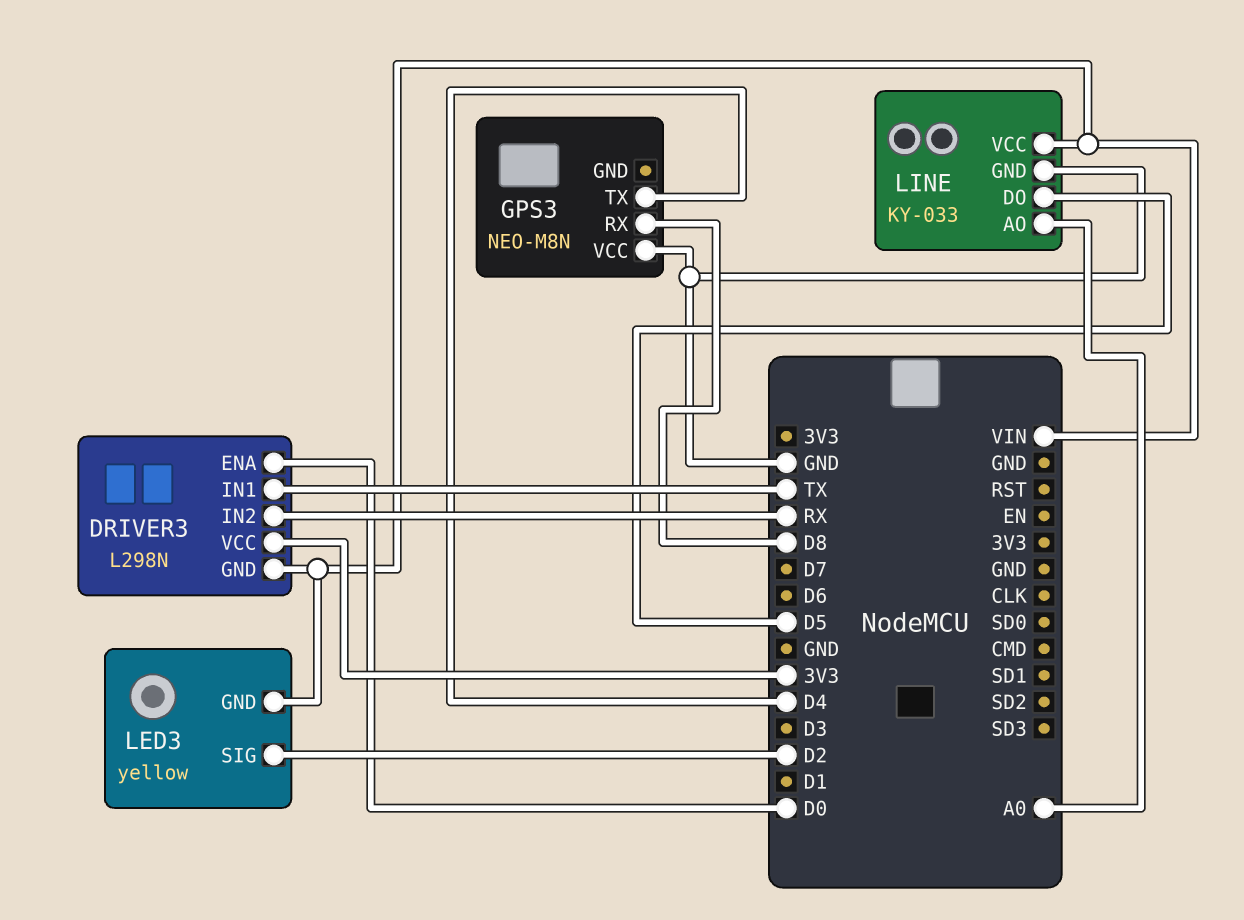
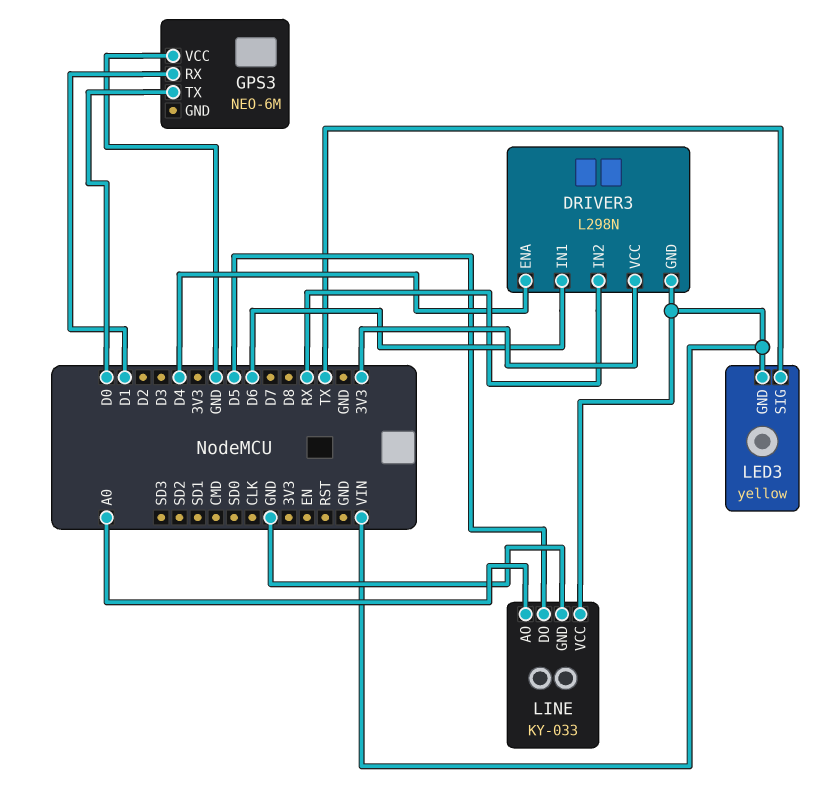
DRIVER3 pin ENA: D0 -> D4
DRIVER3 pin IN1: TX -> D6
GPS3: NEO-M8N -> NEO-6M
GPS3 pin RX: D8 -> D1
GPS3 pin TX: D4 -> D0
LED3 pin SIG: D2 -> TX

